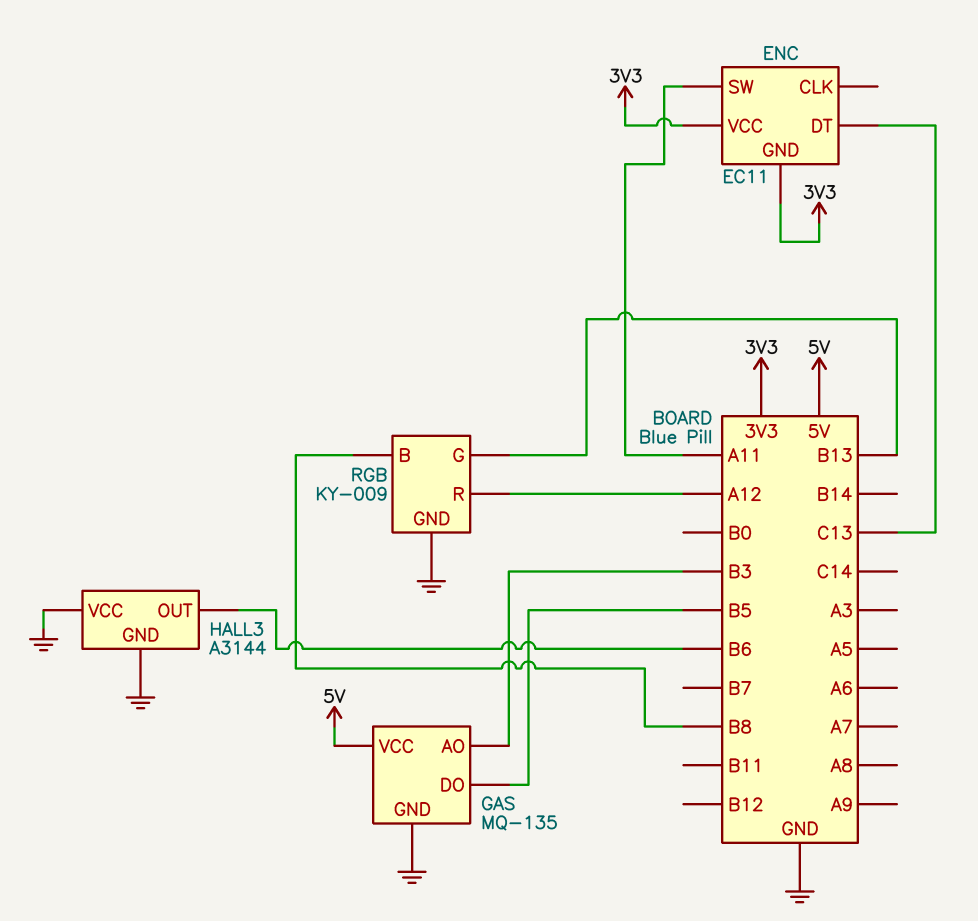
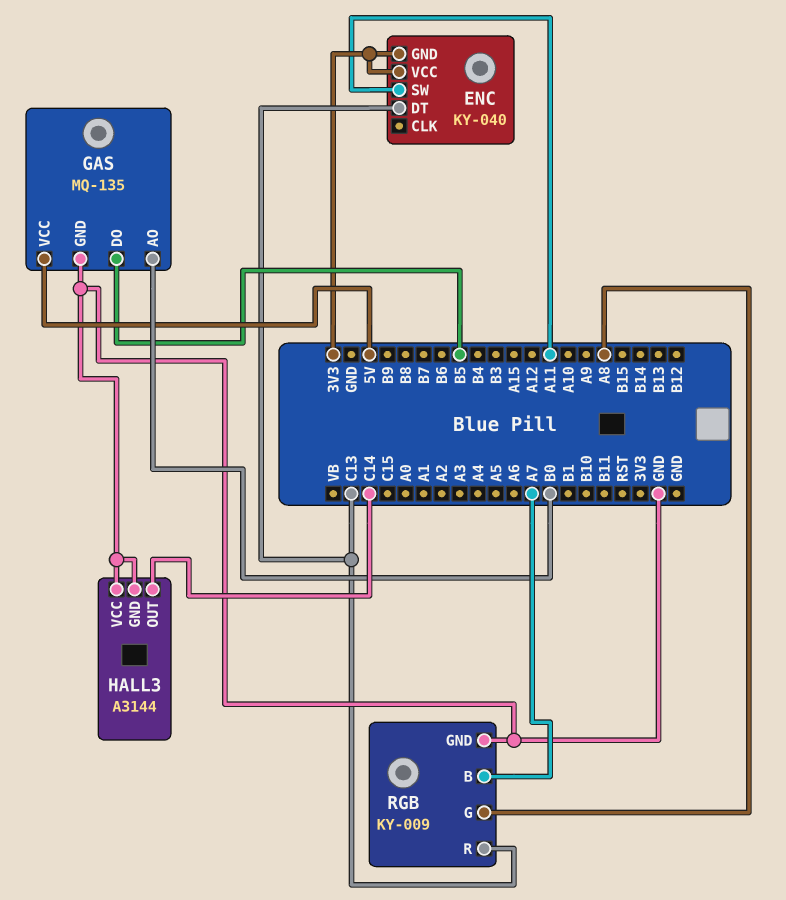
ENC: EC11 -> KY-040
GAS pin AO: B3 -> B0
HALL3 pin OUT: B6 -> C14
RGB pin B: B8 -> A7
RGB pin G: B13 -> A8
RGB pin R: A12 -> C13

